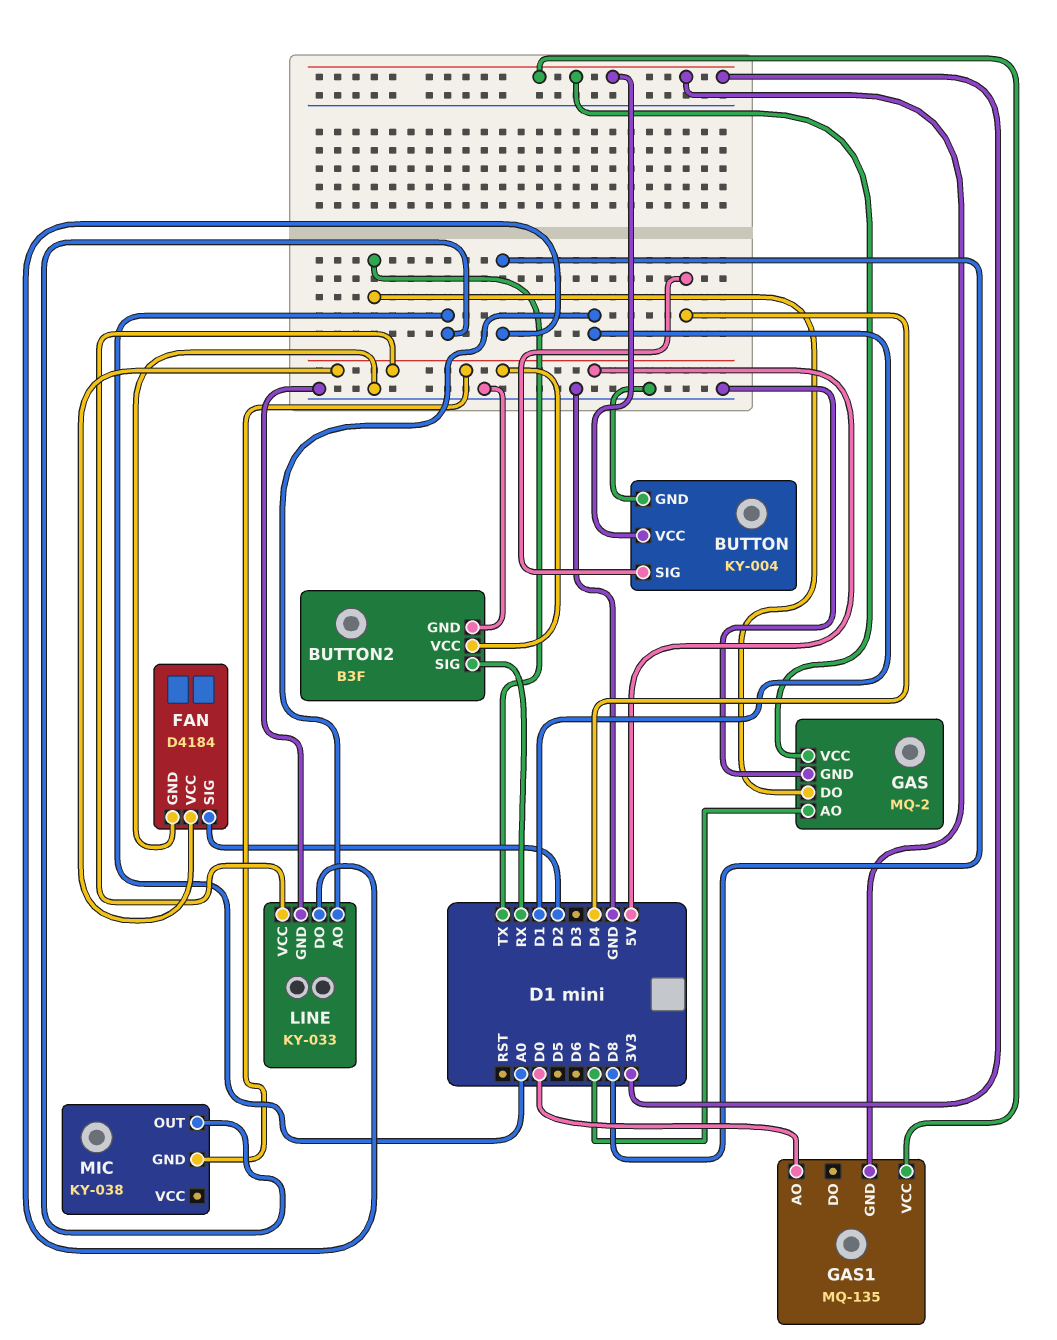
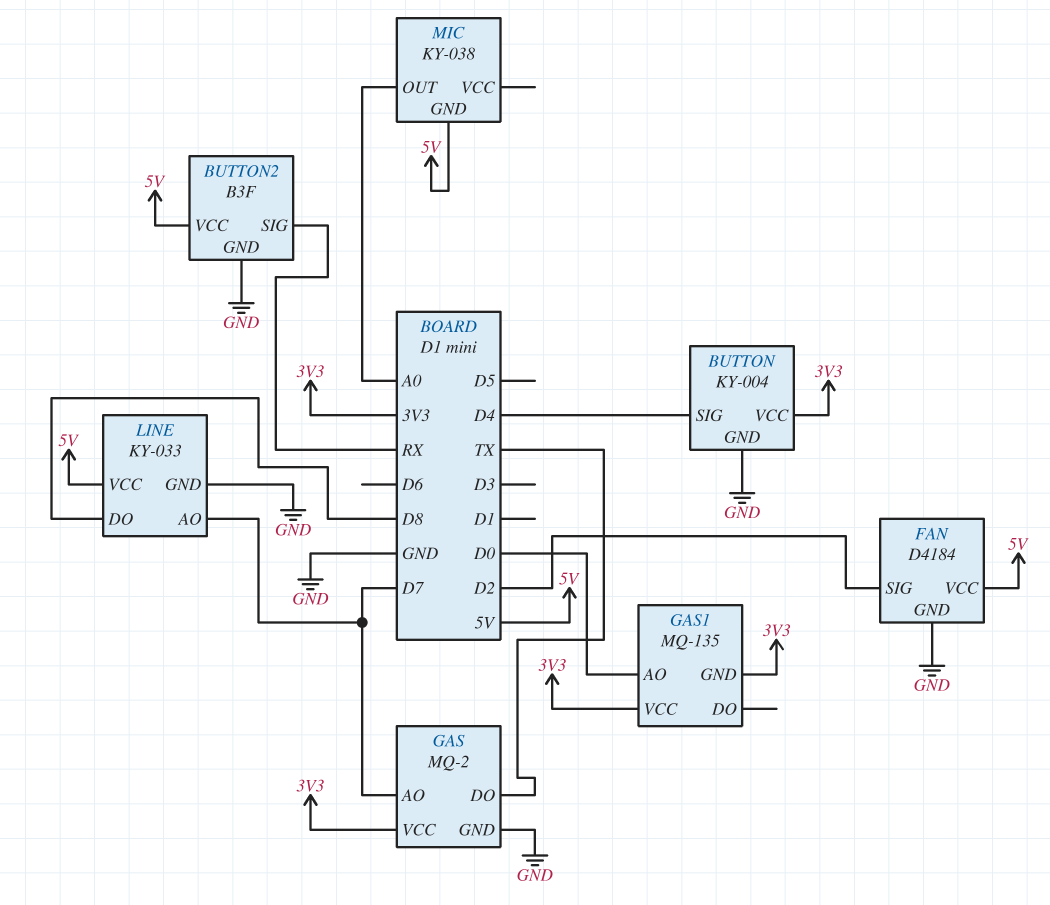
LINE pin AO: D1 -> D7

